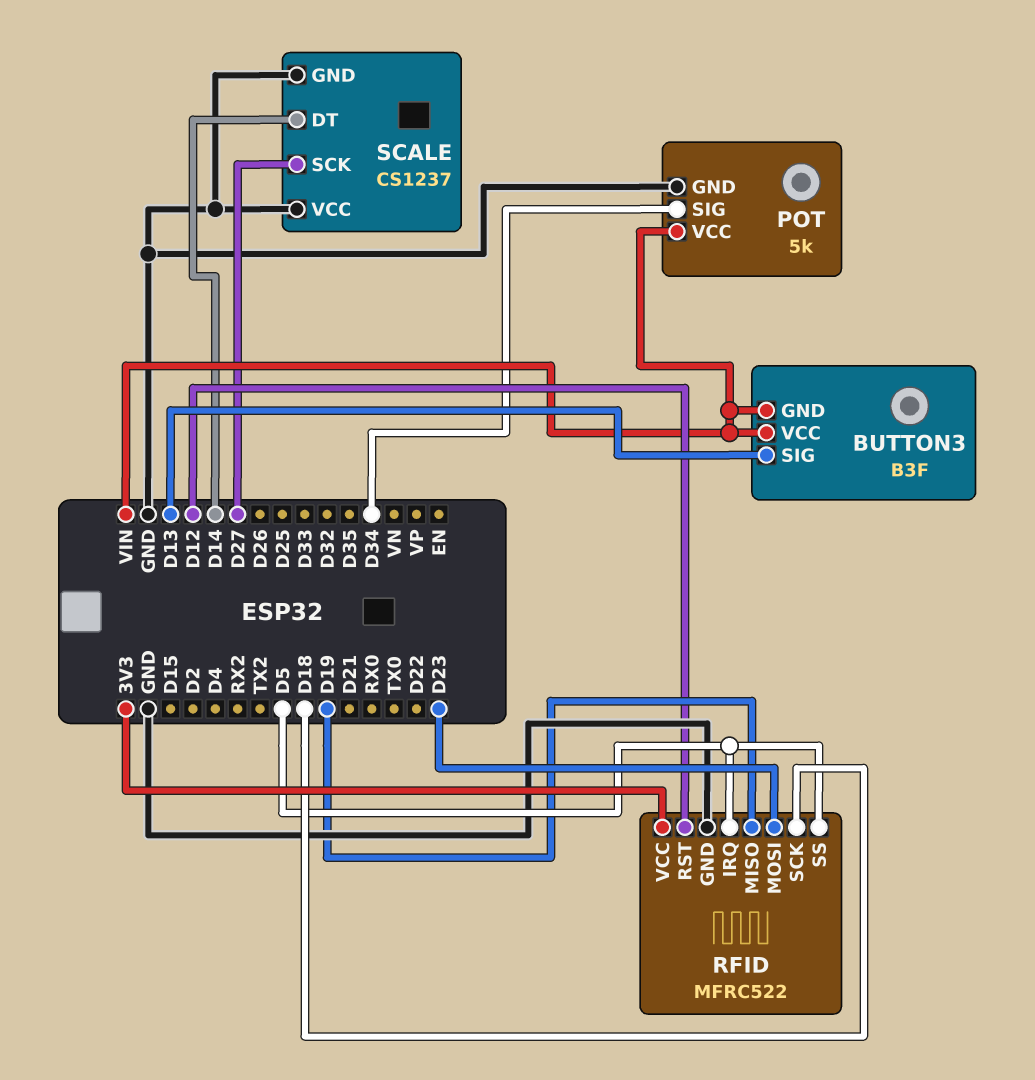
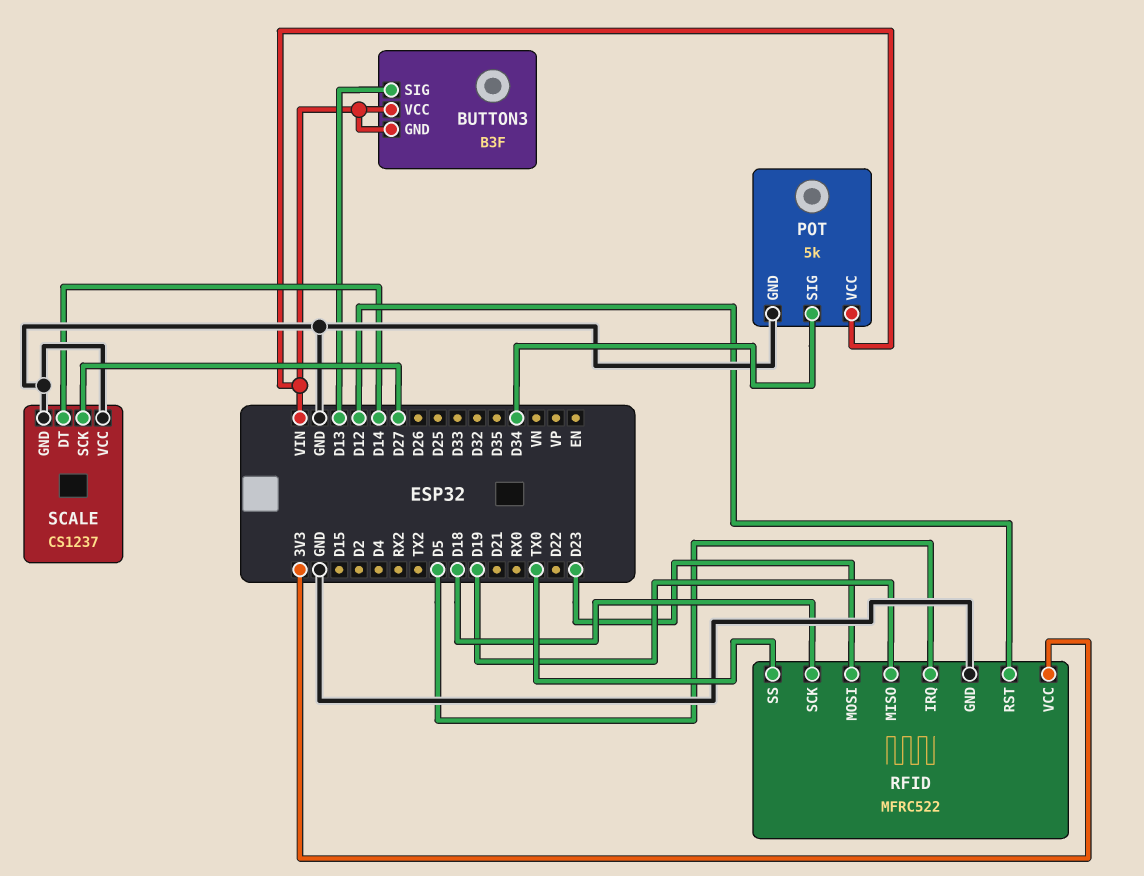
RFID pin SS: D5 -> TX0

